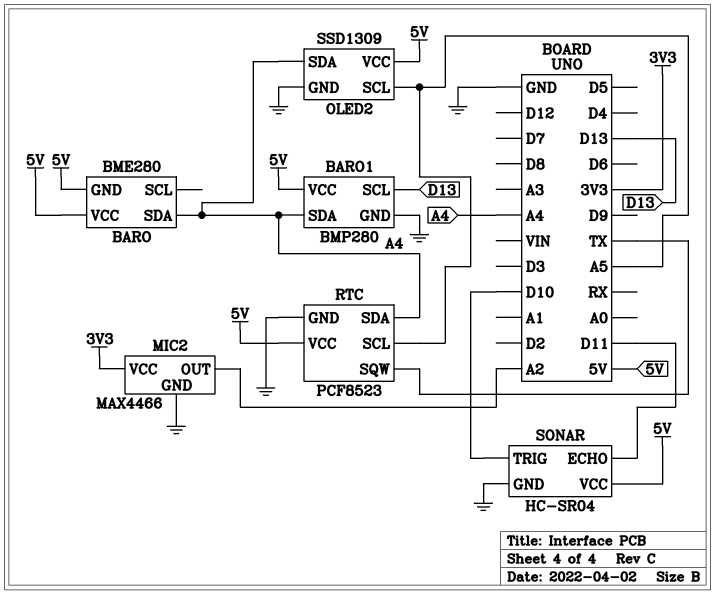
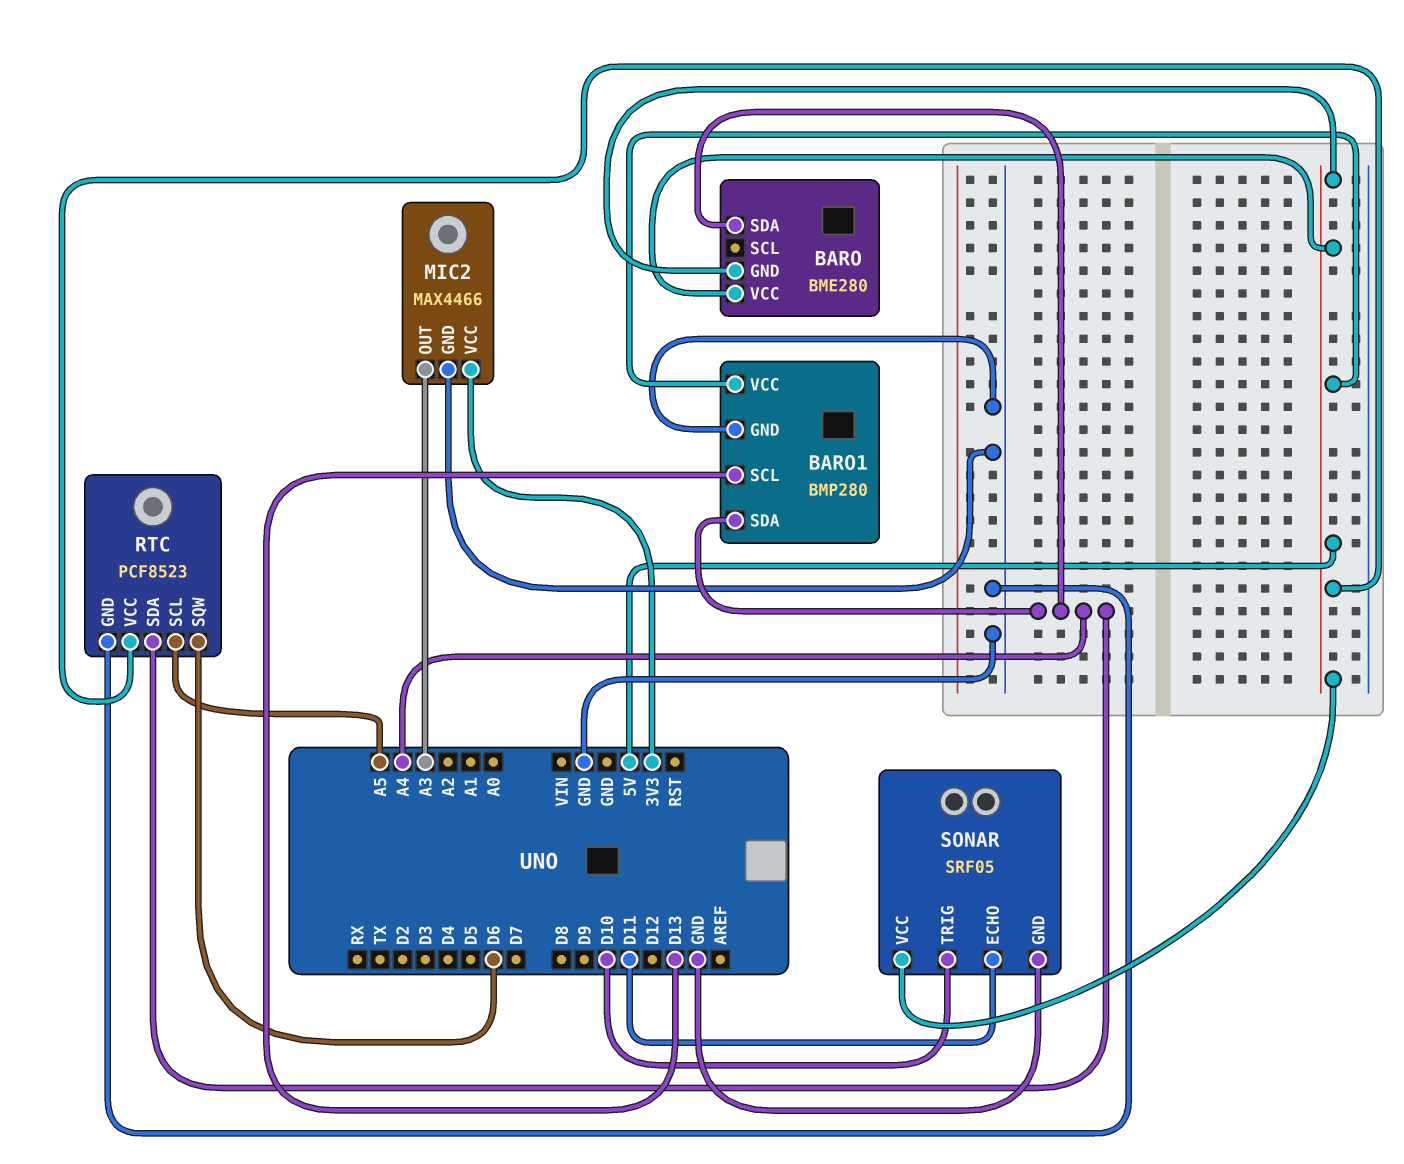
MIC2 pin OUT: A2 -> A3
OLED2: SSD1309 -> none
OLED2 pin GND: GND -> none
OLED2 pin SCL: A5 -> none
OLED2 pin SDA: A4 -> none
OLED2 pin VCC: 5V -> none
RTC pin SQW: TX -> D6
SONAR: HC-SR04 -> SRF05

